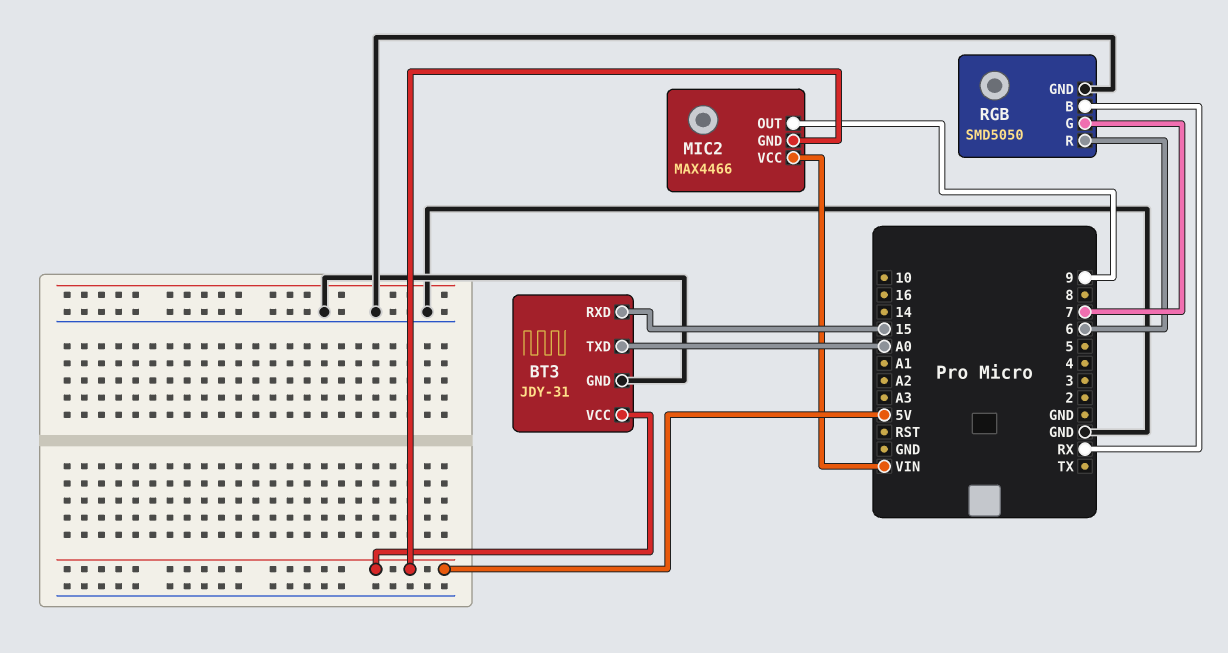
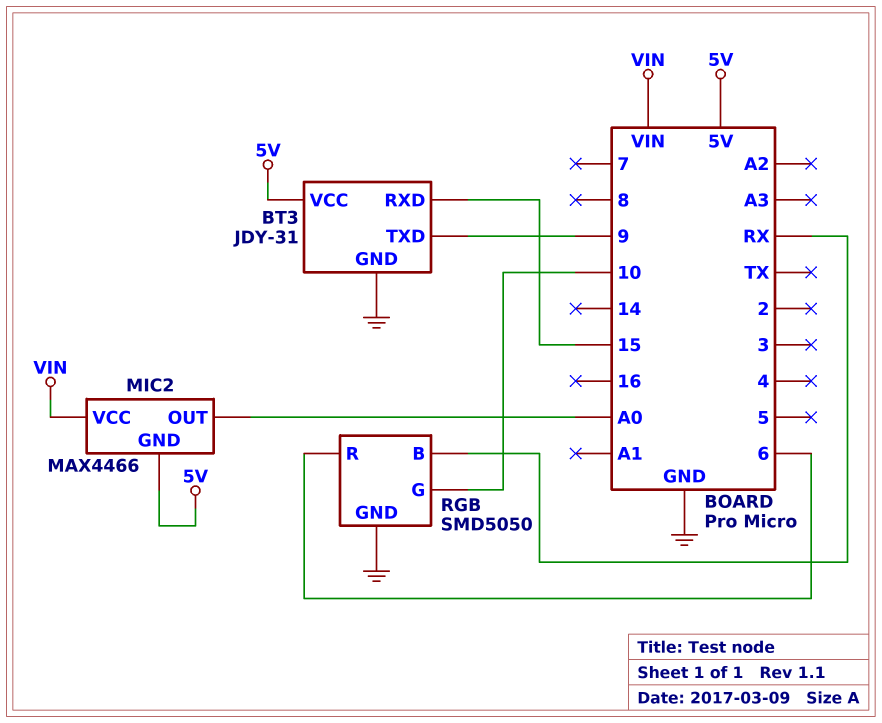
BT3 pin TXD: A0 -> 9
MIC2 pin OUT: 9 -> A0
RGB pin G: 7 -> 10

